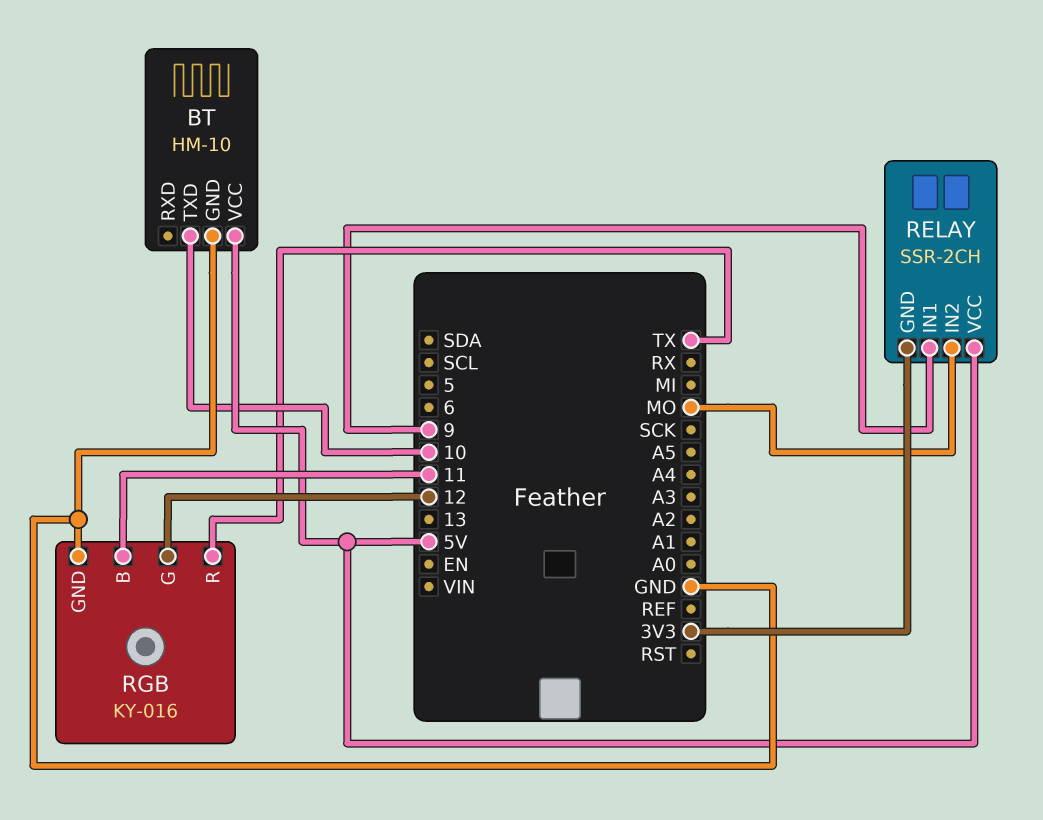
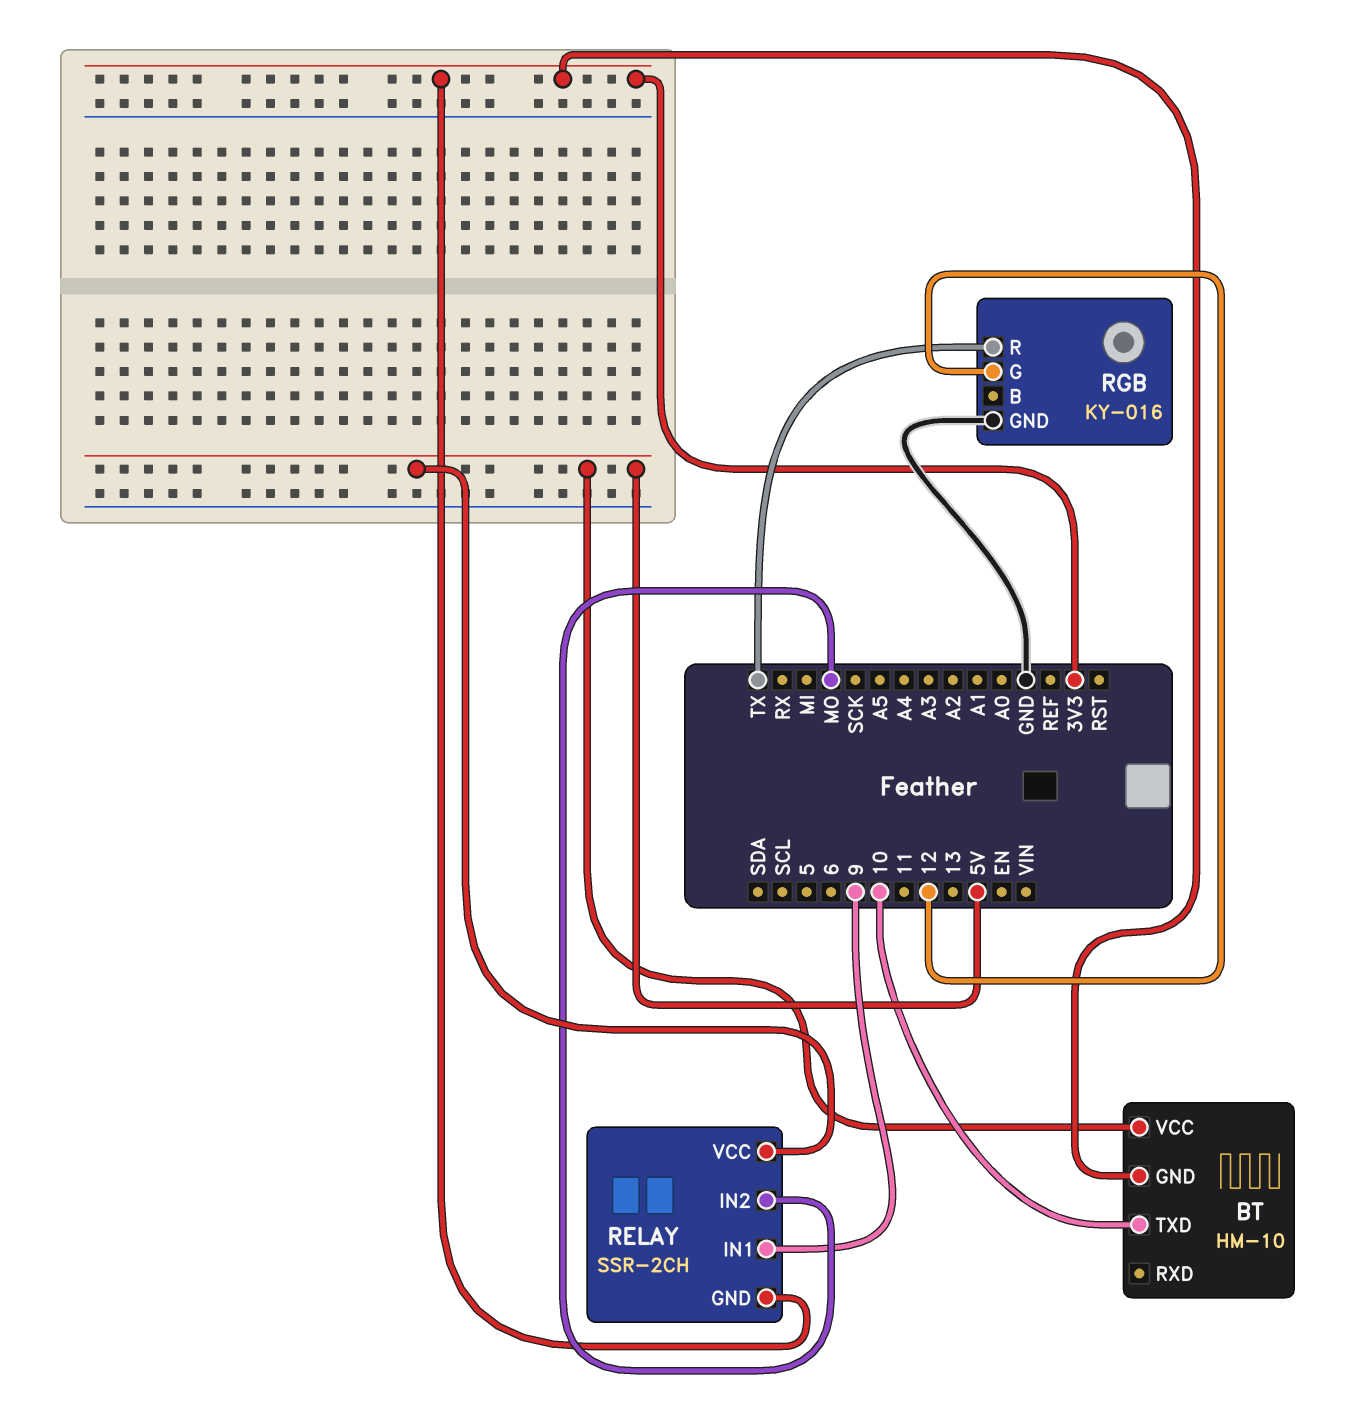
BT pin GND: GND -> 3V3
RGB pin B: 11 -> none

